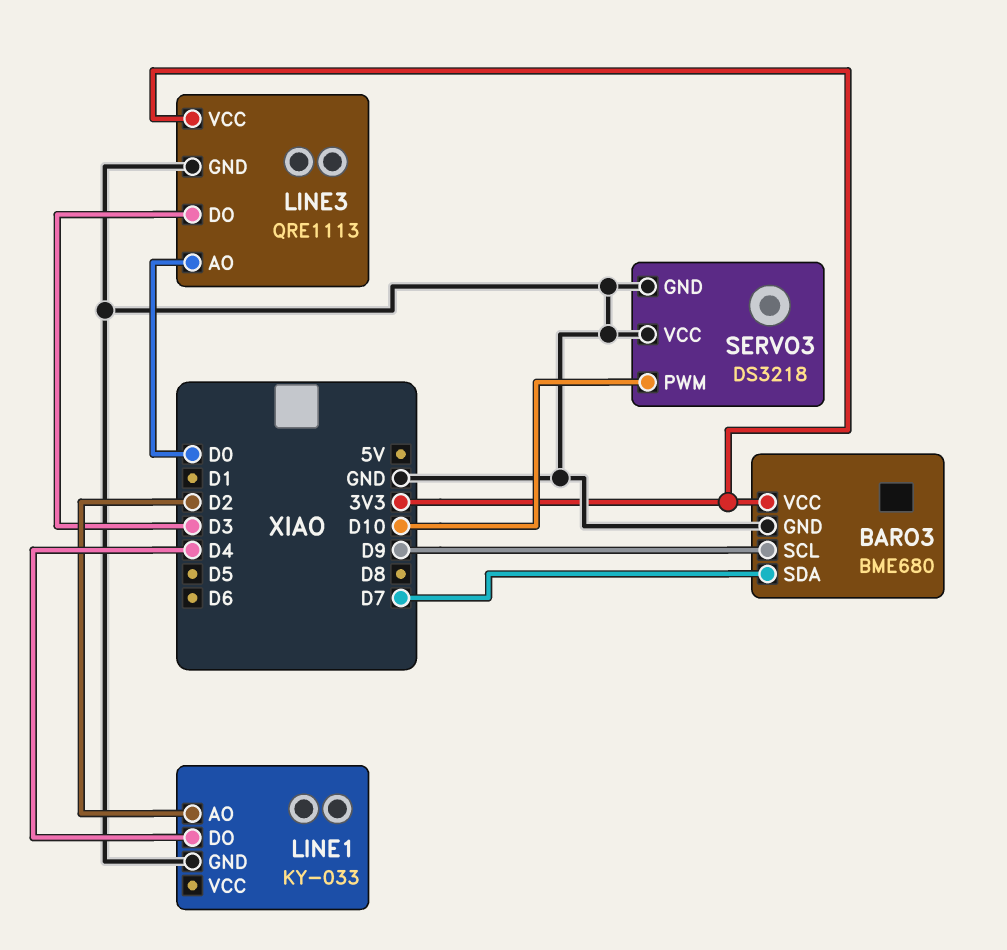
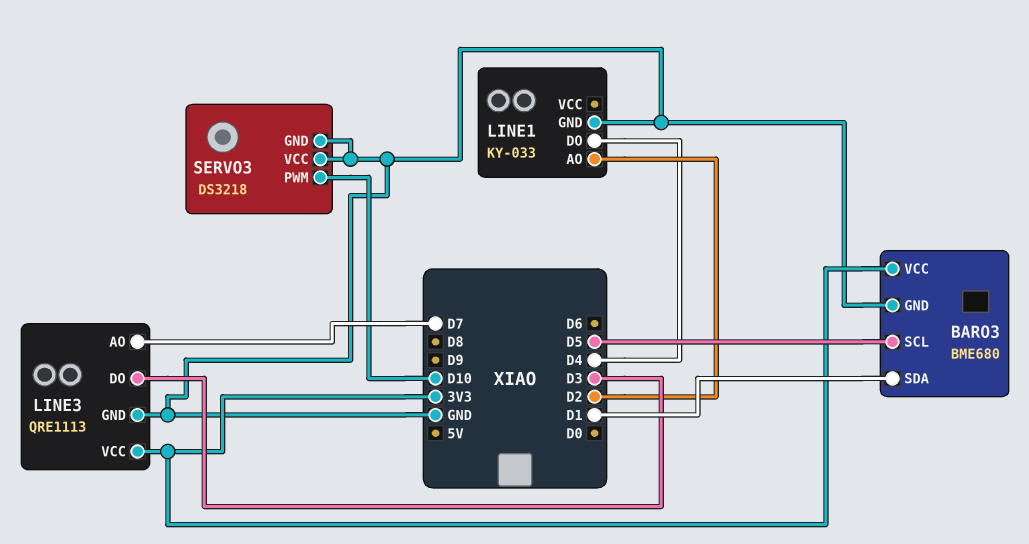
BARO3 pin SCL: D9 -> D5
BARO3 pin SDA: D7 -> D1
LINE3 pin AO: D0 -> D7

